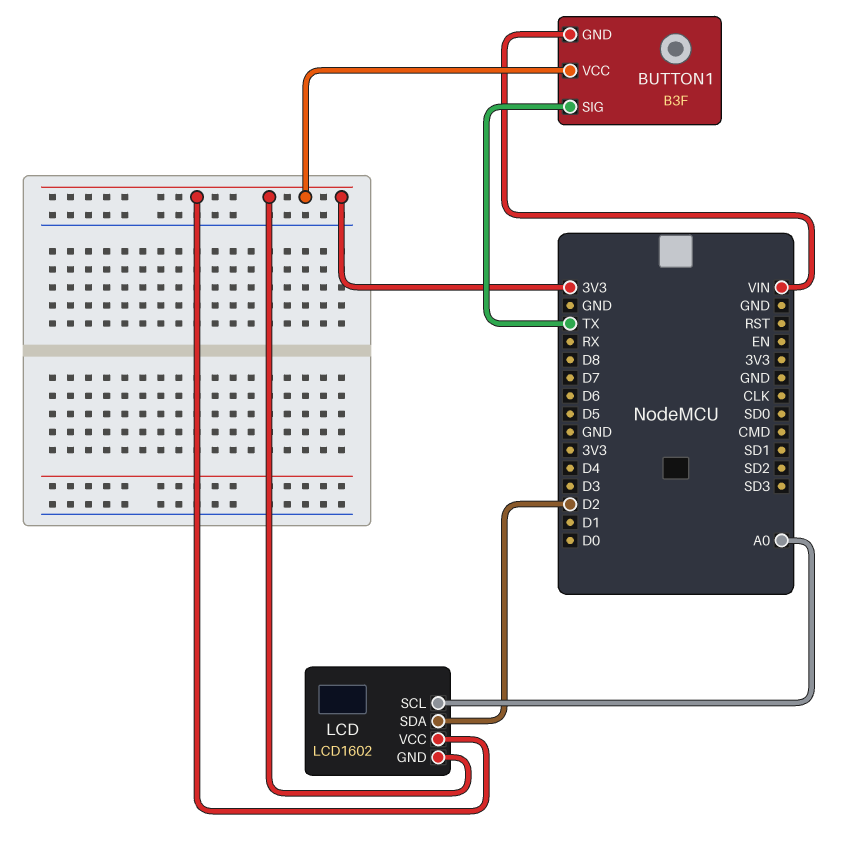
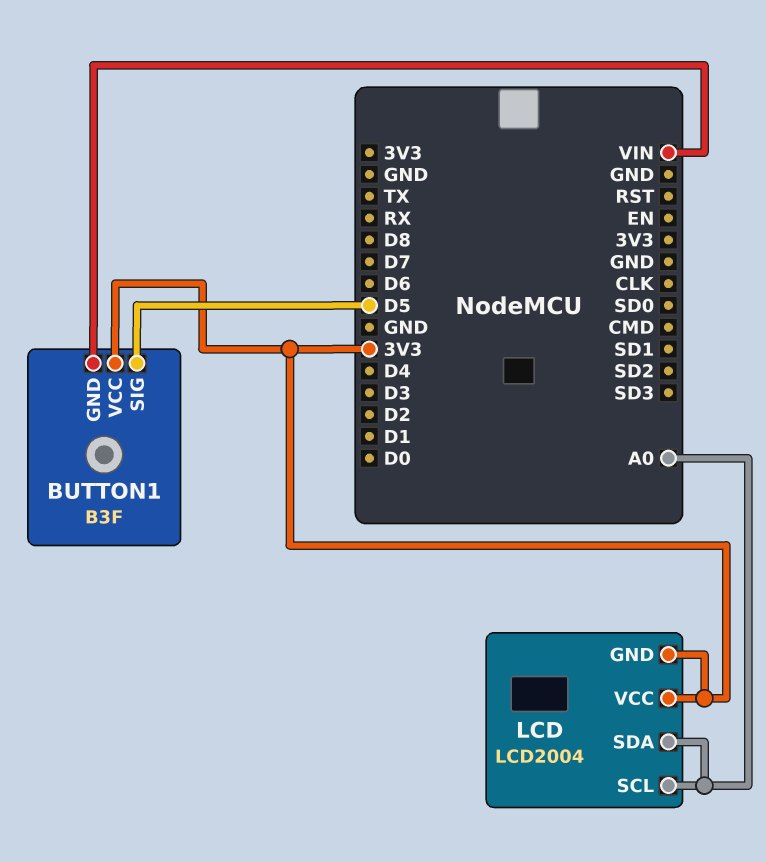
BUTTON1 pin SIG: TX -> D5
LCD: LCD1602 -> LCD2004
LCD pin SDA: D2 -> A0

